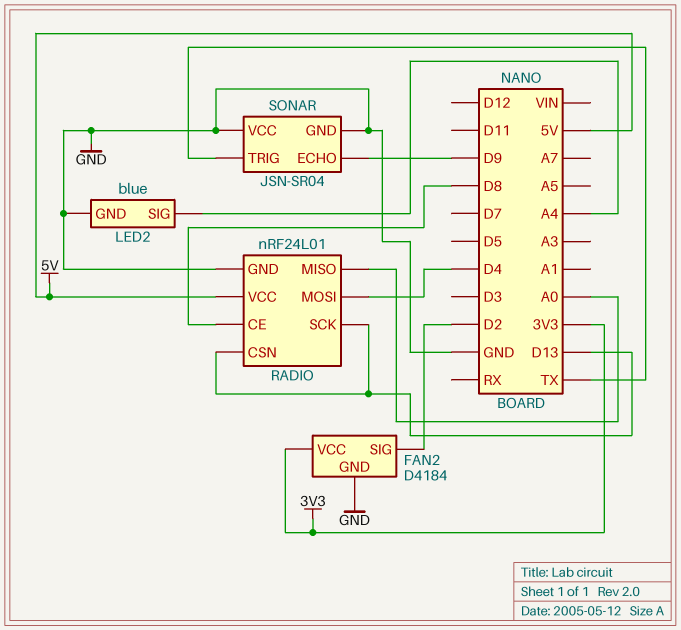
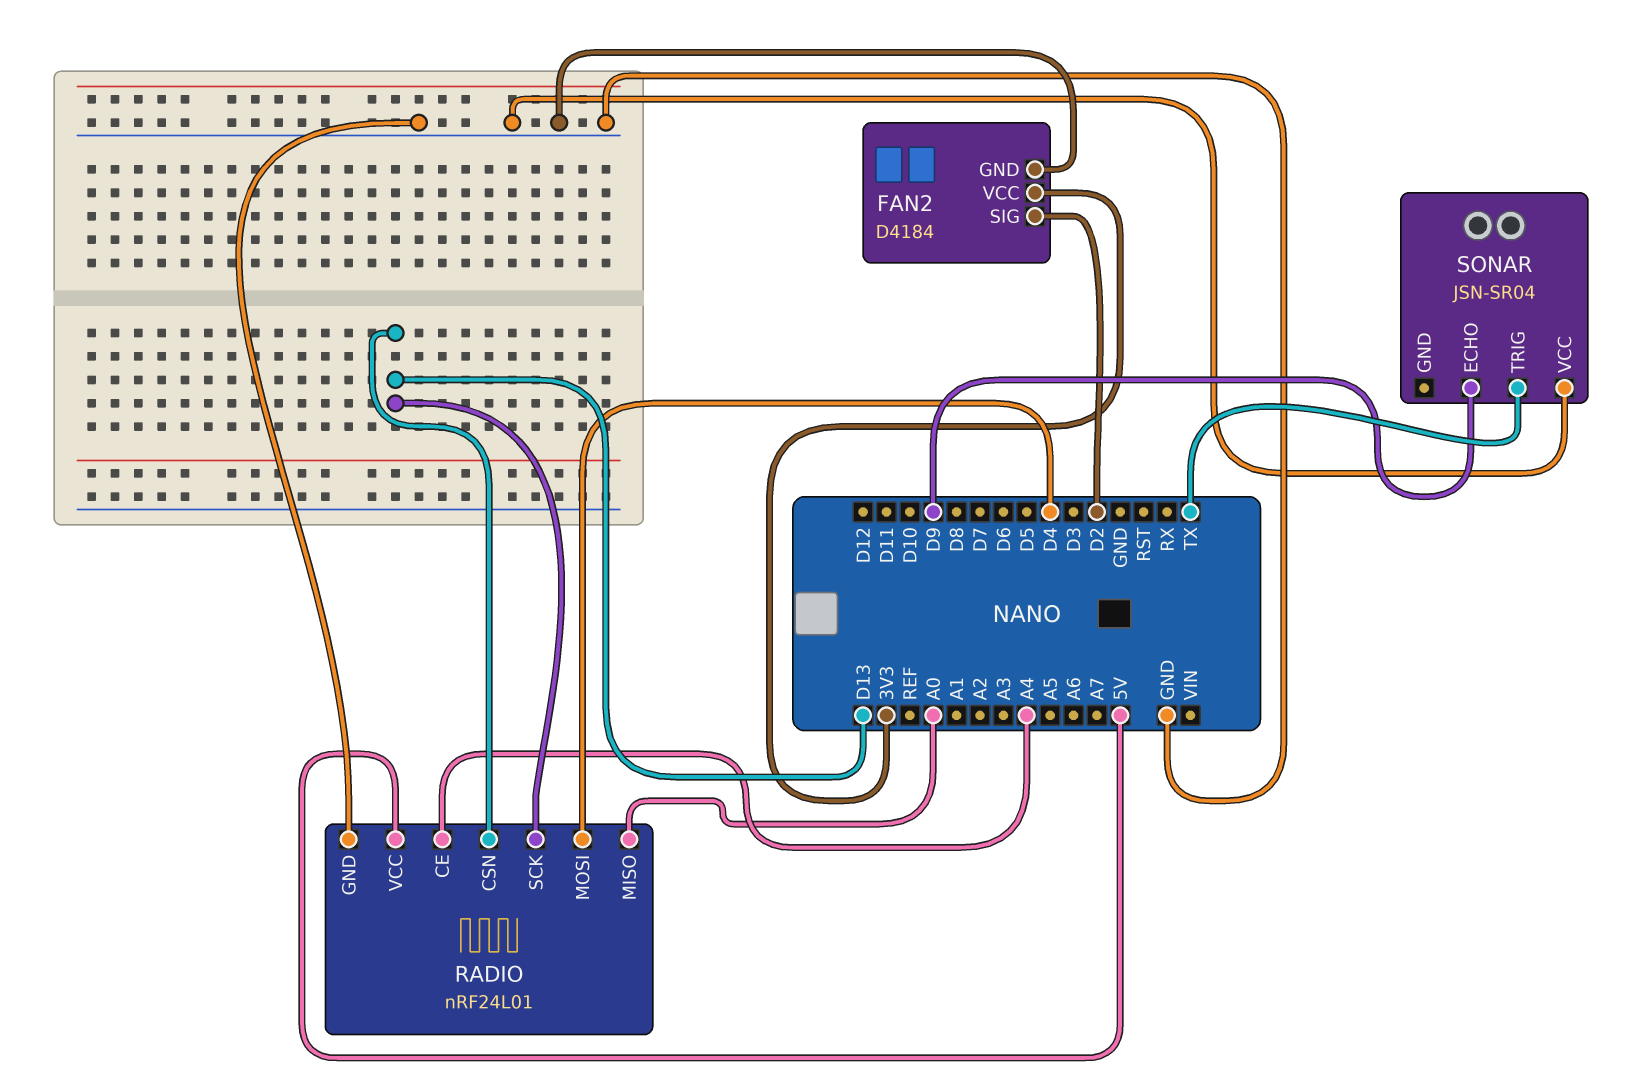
LED2: blue -> none
LED2 pin GND: GND -> none
LED2 pin SIG: A4 -> none
RADIO pin CE: D8 -> A4
SONAR pin GND: GND -> none

